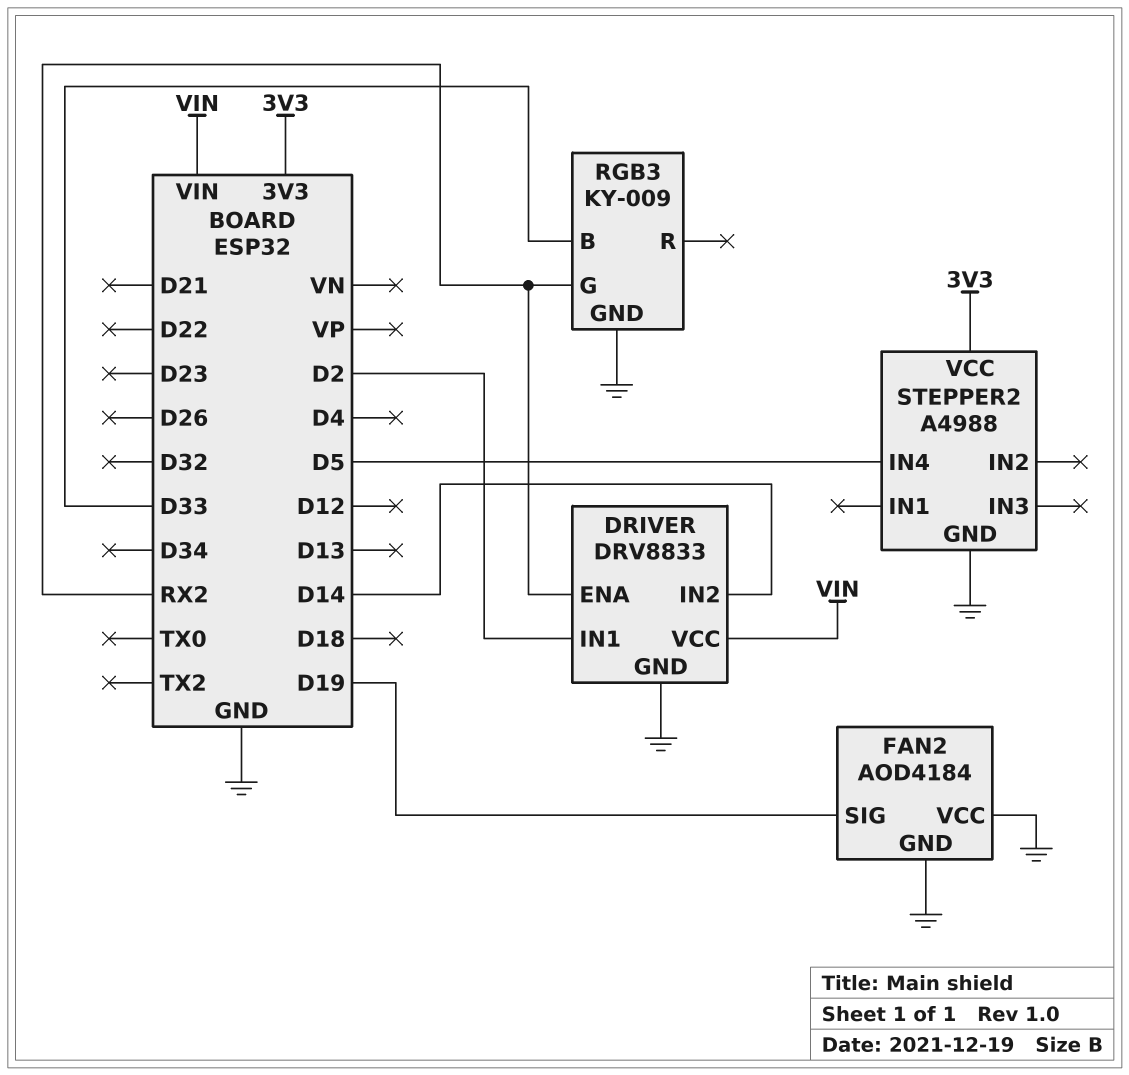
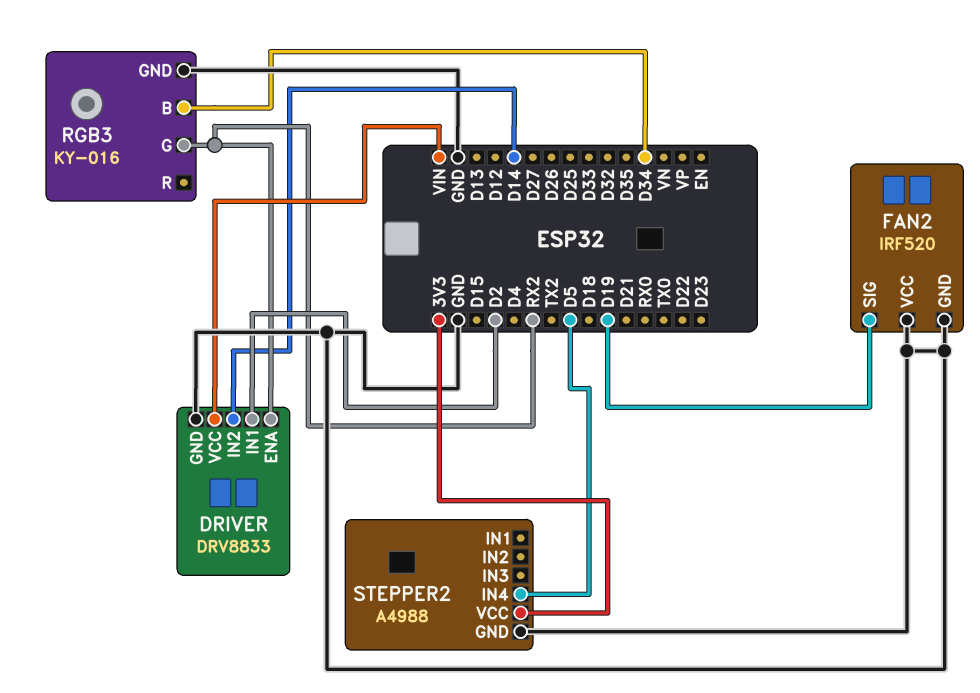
FAN2: AOD4184 -> IRF520
RGB3: KY-009 -> KY-016
RGB3 pin B: D33 -> D34

